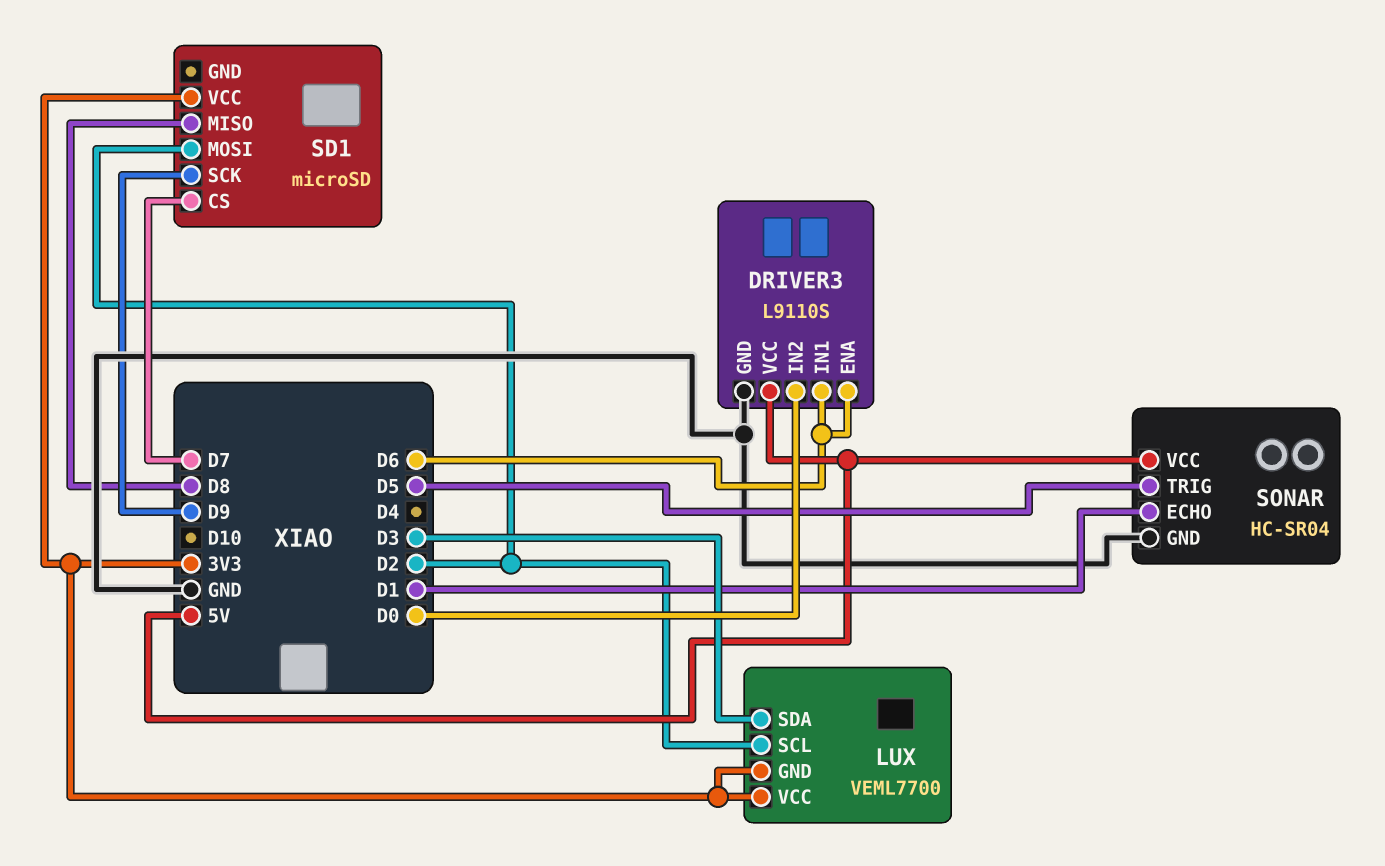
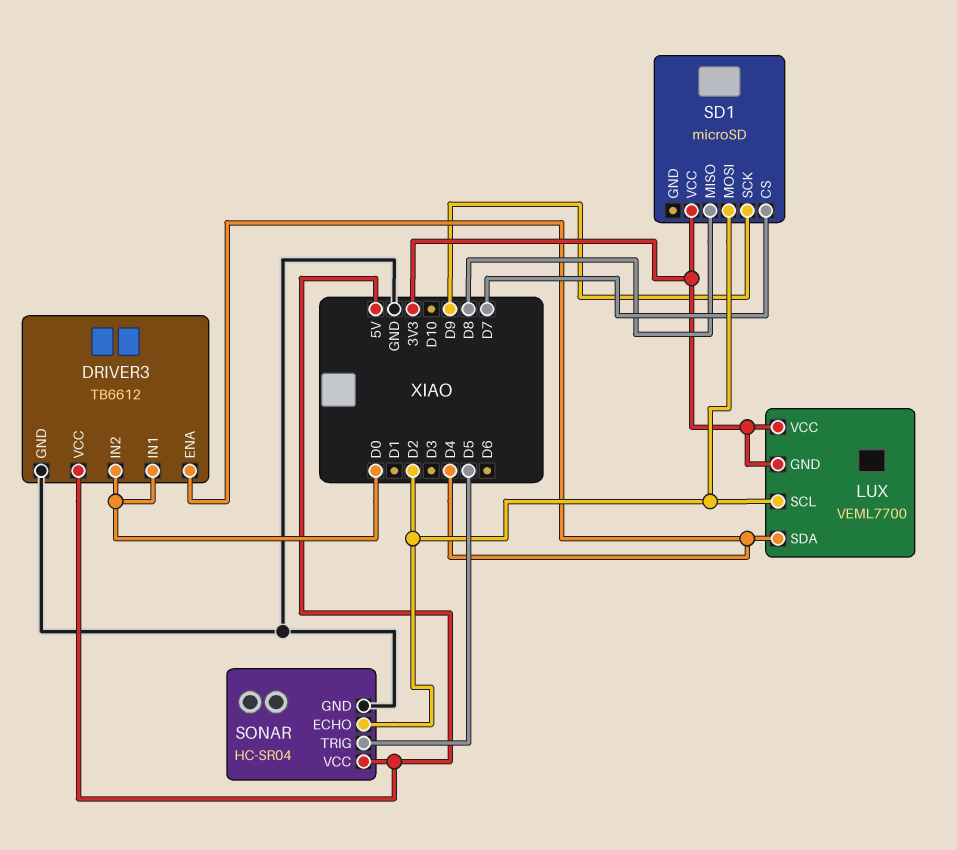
DRIVER3: L9110S -> TB6612
DRIVER3 pin ENA: D6 -> D4
DRIVER3 pin IN1: D6 -> D0
LUX pin SDA: D3 -> D4
SONAR pin ECHO: D1 -> D2

